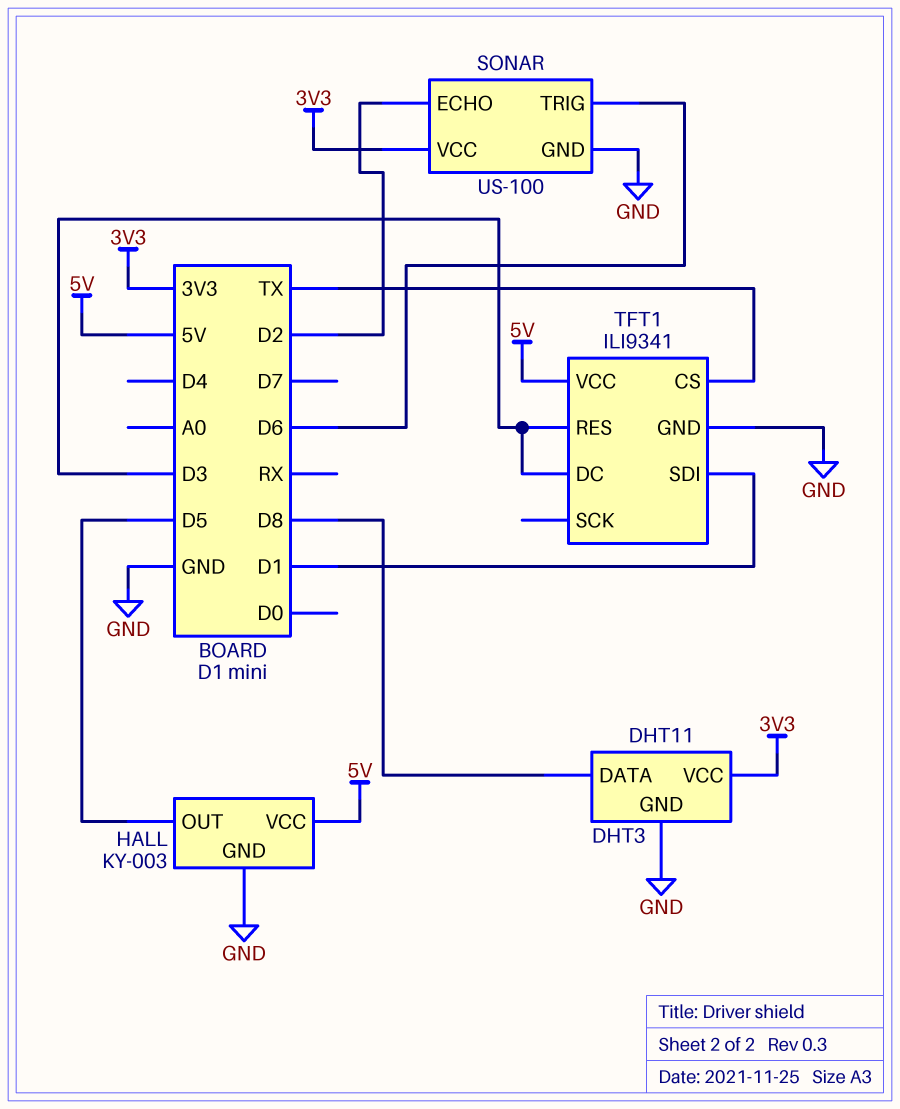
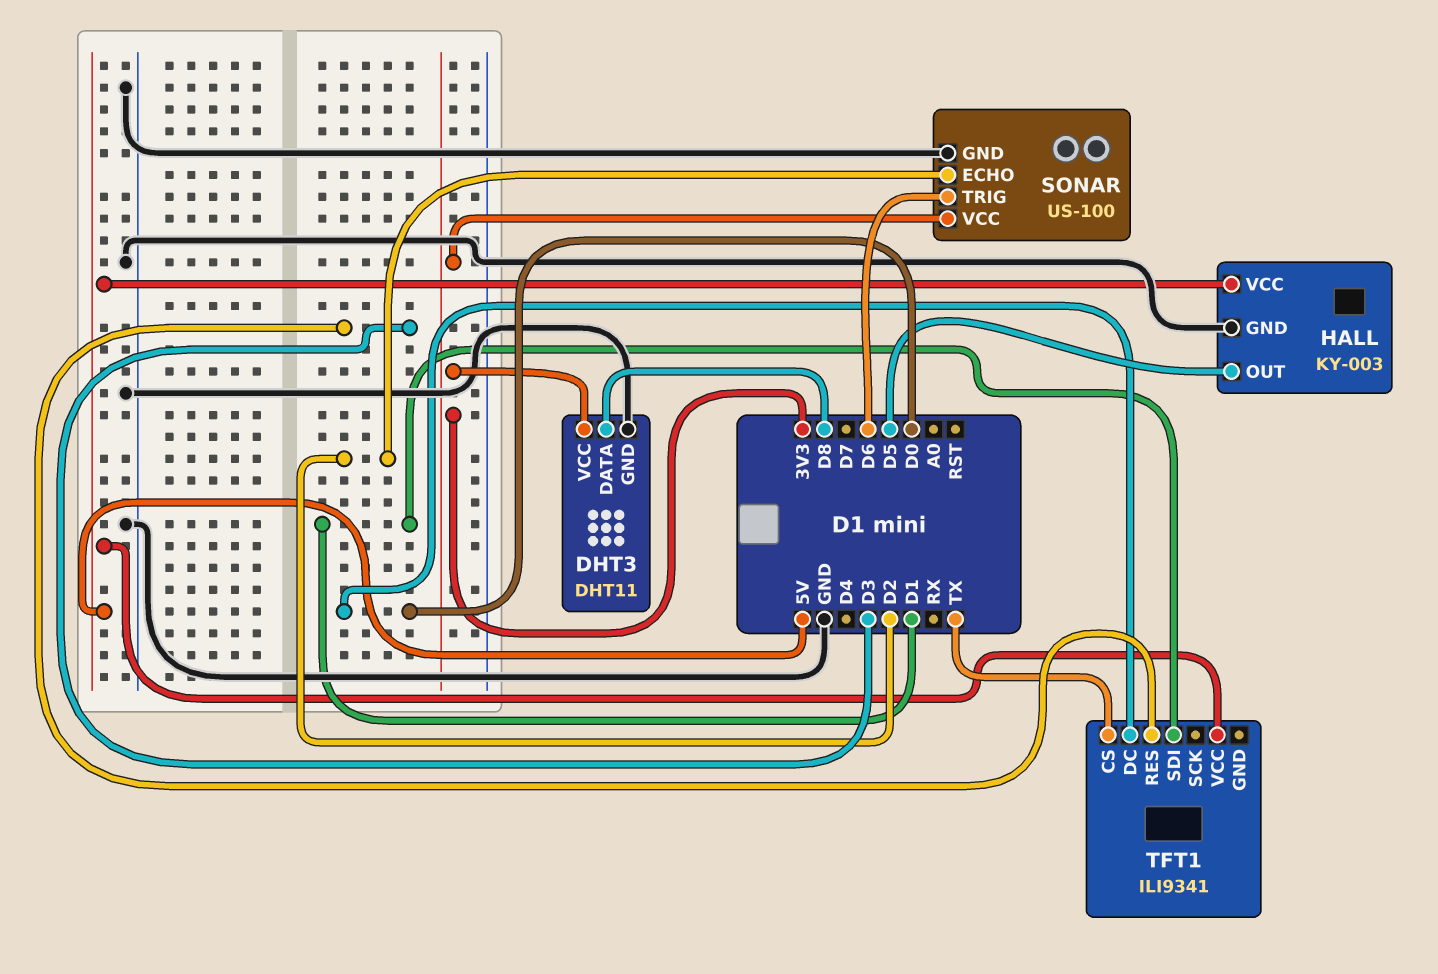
TFT1 pin DC: D3 -> D0
TFT1 pin GND: GND -> none

